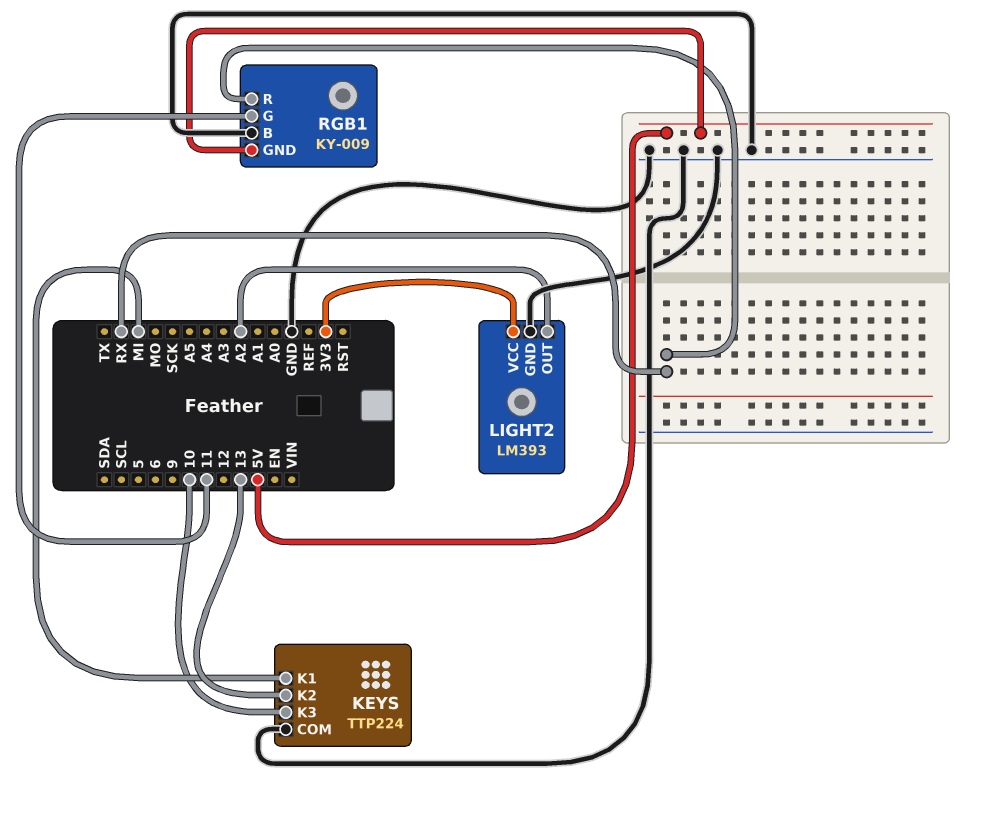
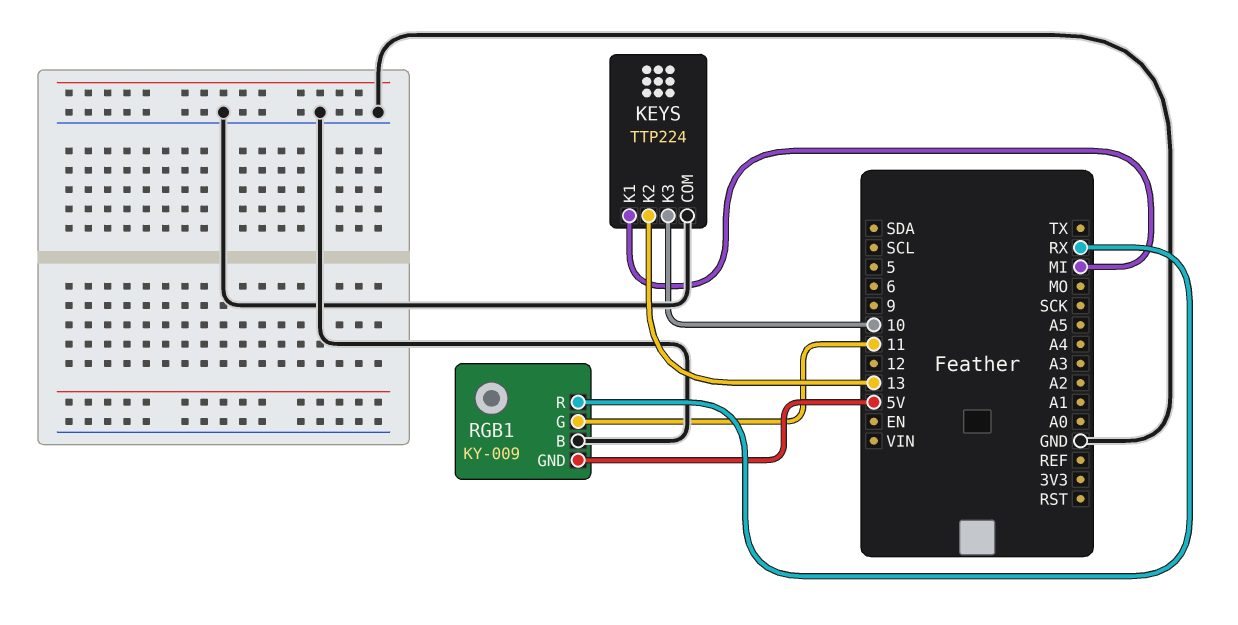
LIGHT2: LM393 -> none
LIGHT2 pin GND: GND -> none
LIGHT2 pin OUT: A2 -> none
LIGHT2 pin VCC: 3V3 -> none

